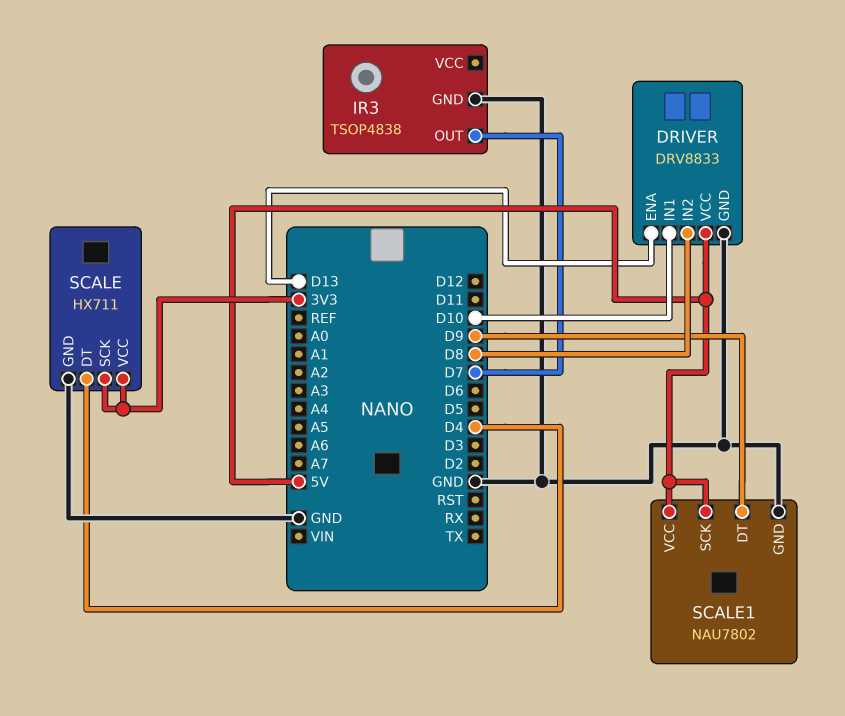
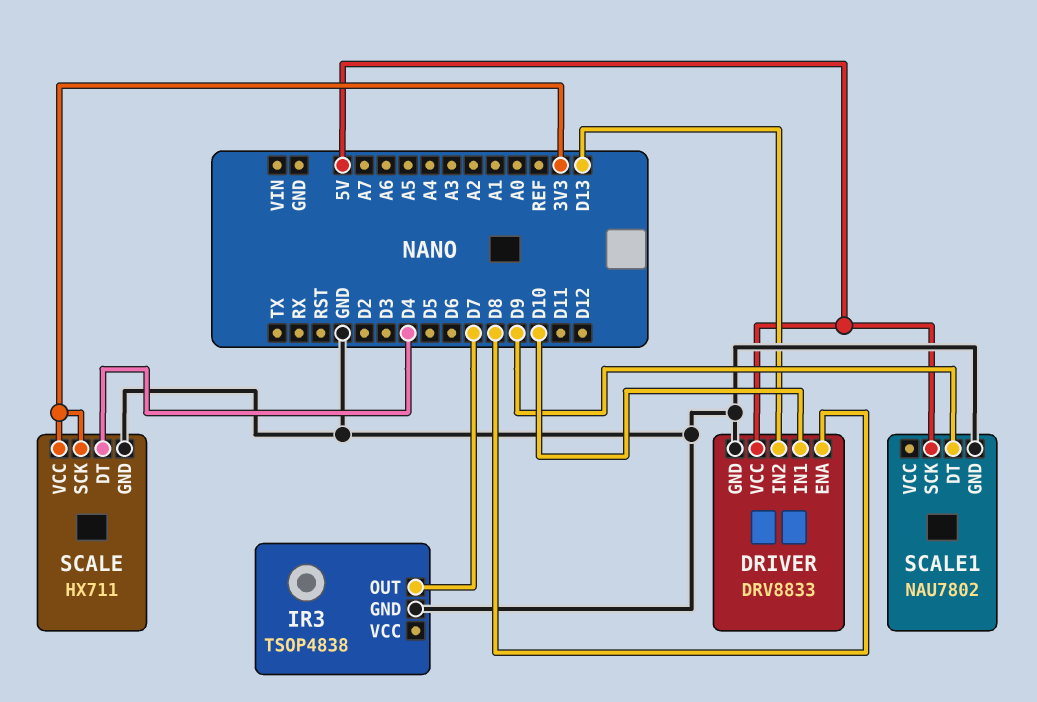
DRIVER pin ENA: D13 -> D8
DRIVER pin IN2: D8 -> D13
SCALE1 pin VCC: 5V -> none

